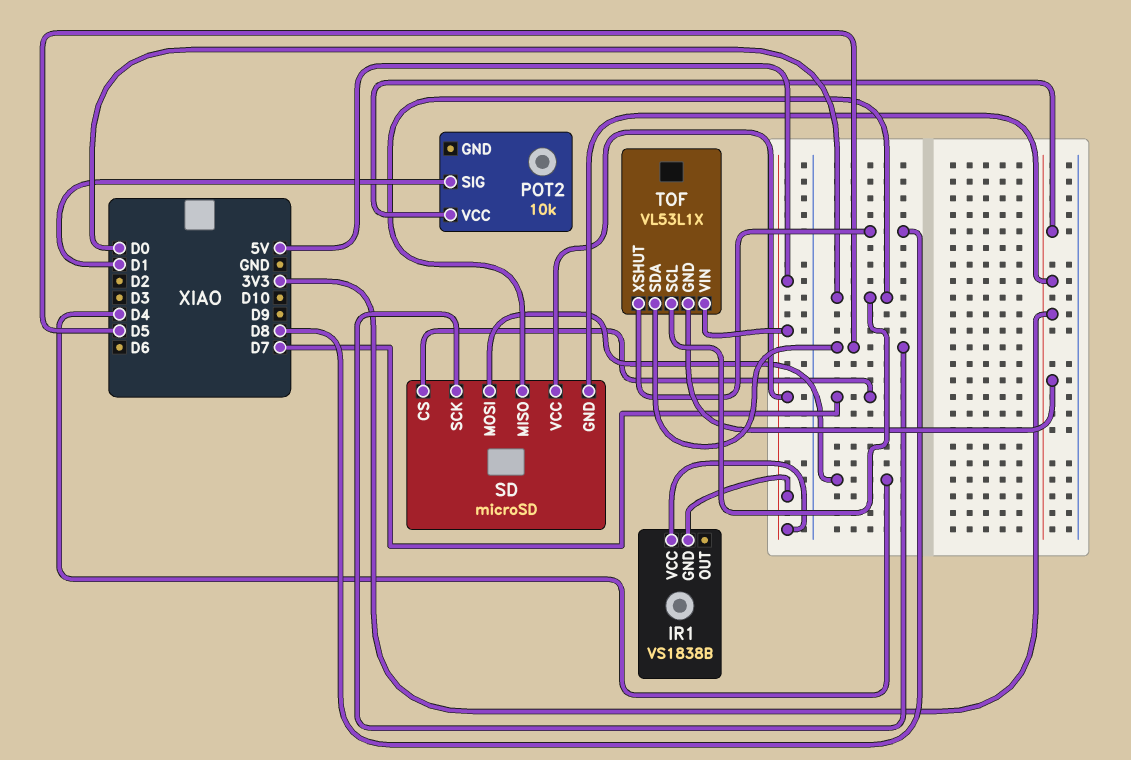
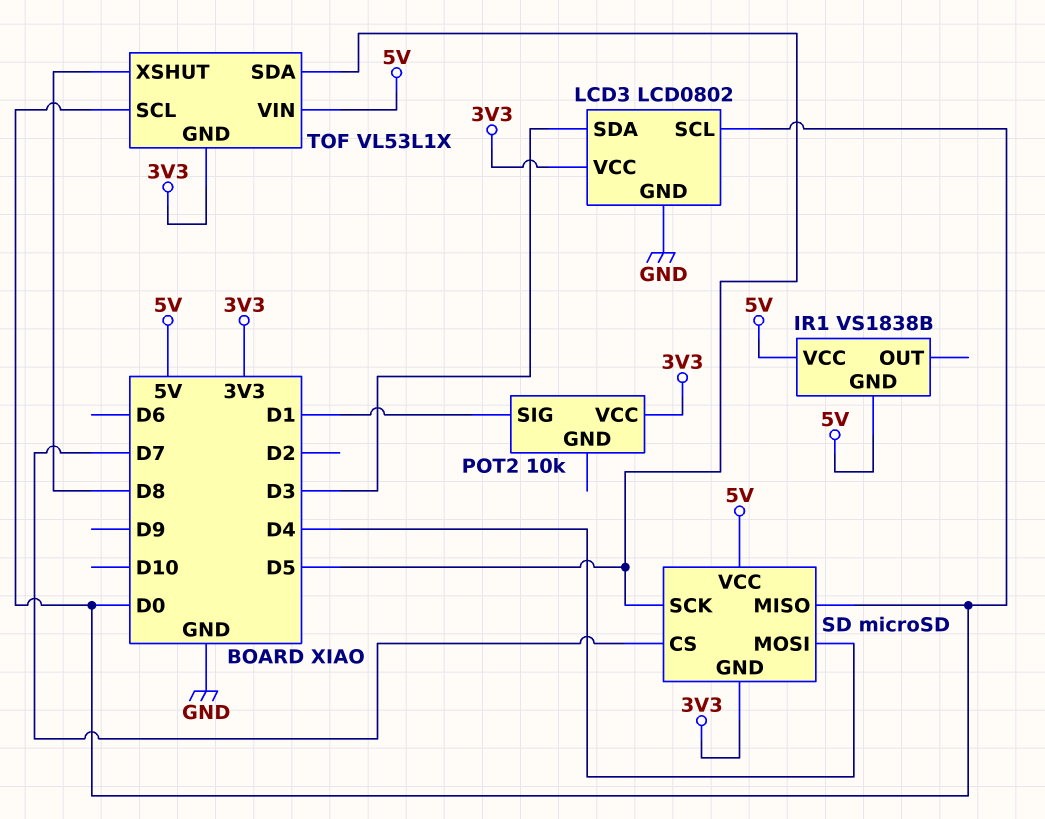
LCD3: none -> LCD0802
LCD3 pin GND: none -> GND
LCD3 pin SCL: none -> D0
LCD3 pin SDA: none -> D3
LCD3 pin VCC: none -> 3V3

